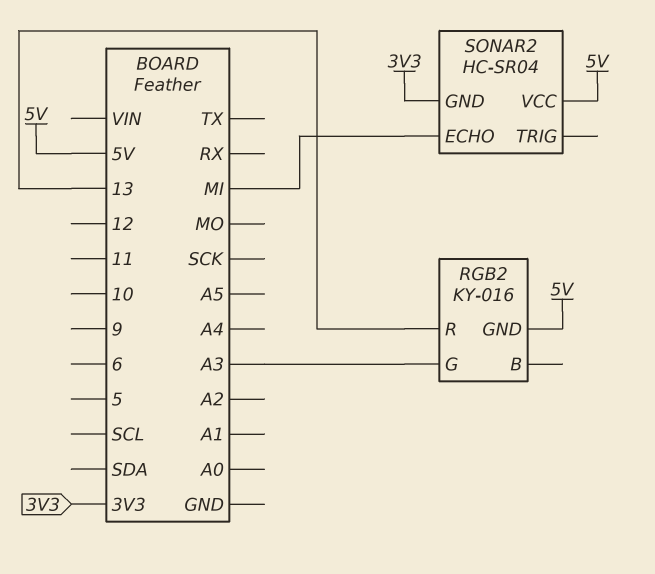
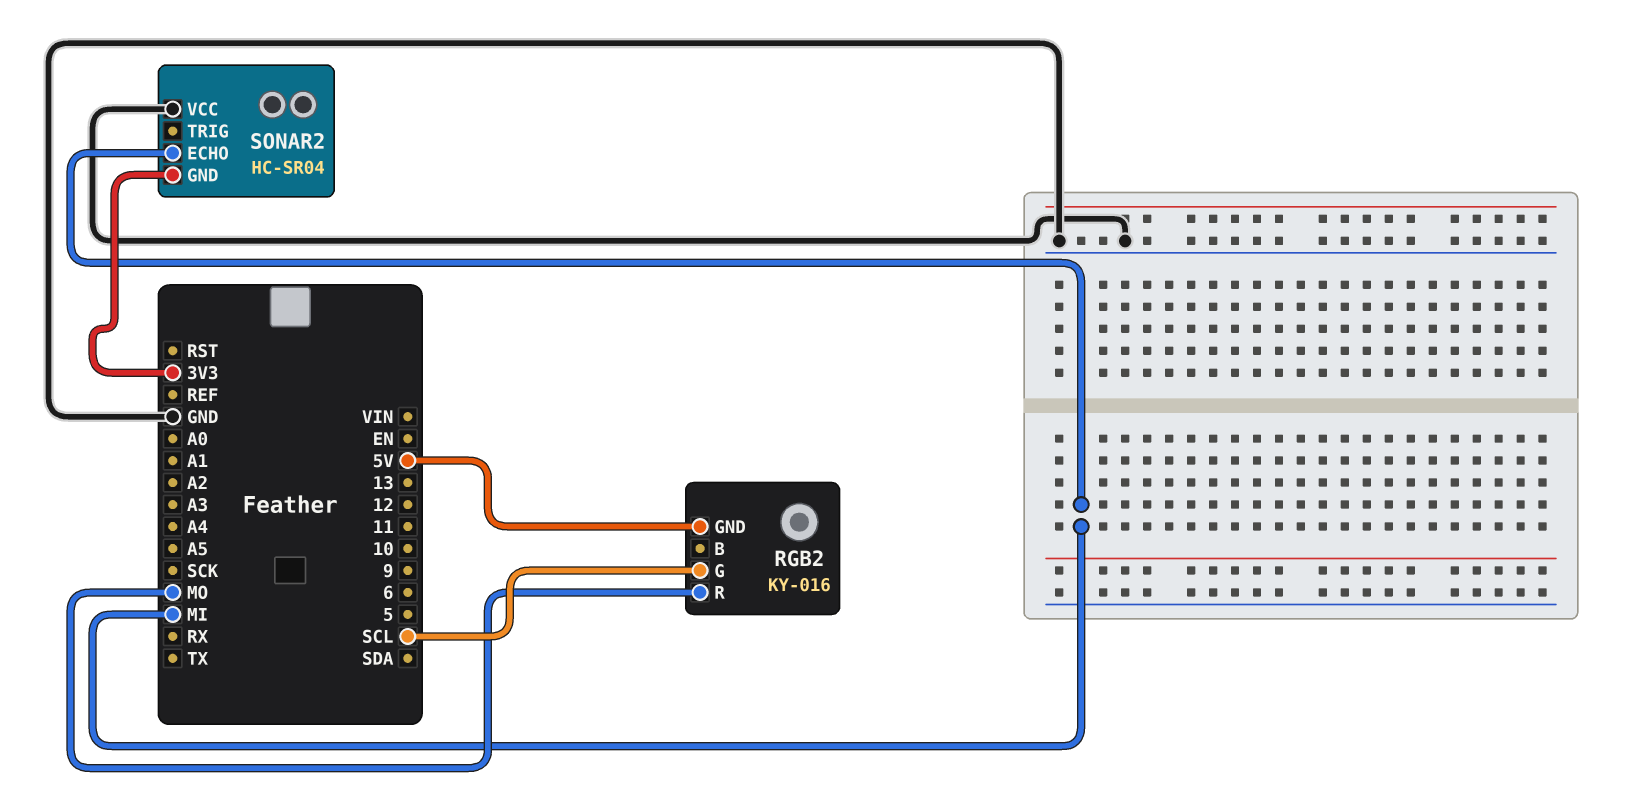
RGB2 pin G: A3 -> SCL
RGB2 pin R: 13 -> MO
SONAR2 pin VCC: 5V -> GND

